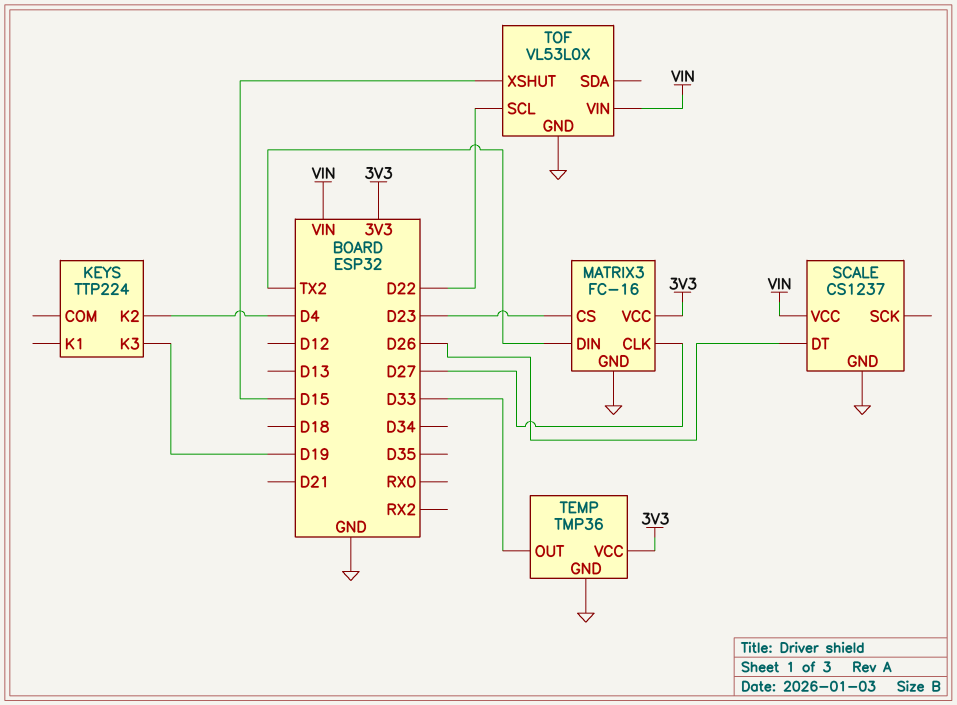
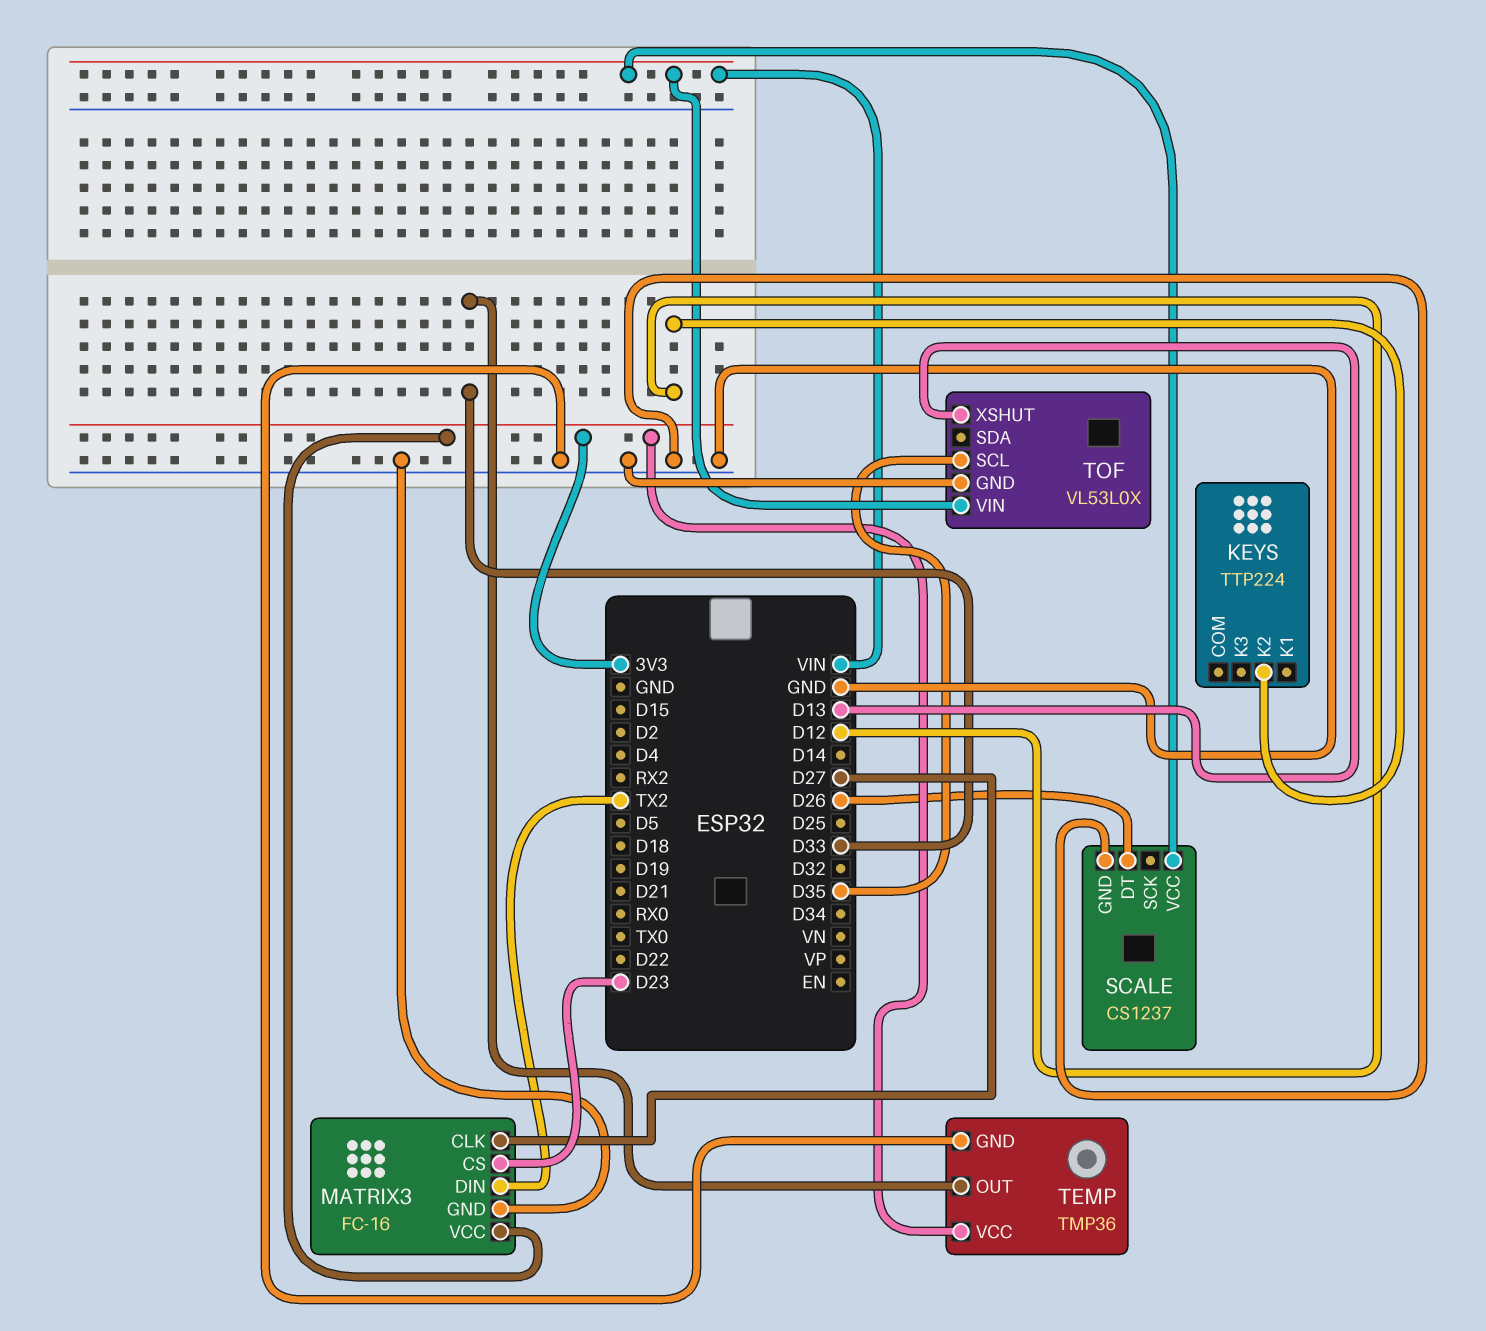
KEYS pin K2: D4 -> D12
KEYS pin K3: D19 -> none
TOF pin SCL: D22 -> D35
TOF pin XSHUT: D15 -> D13

